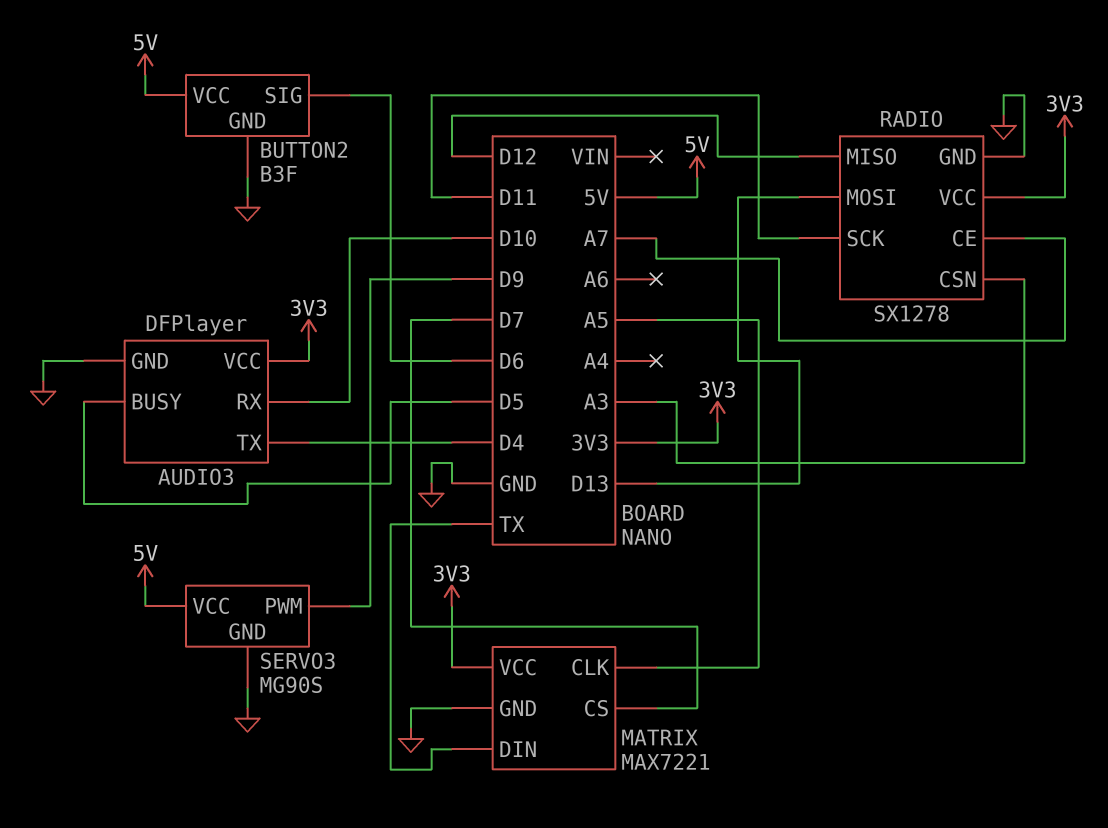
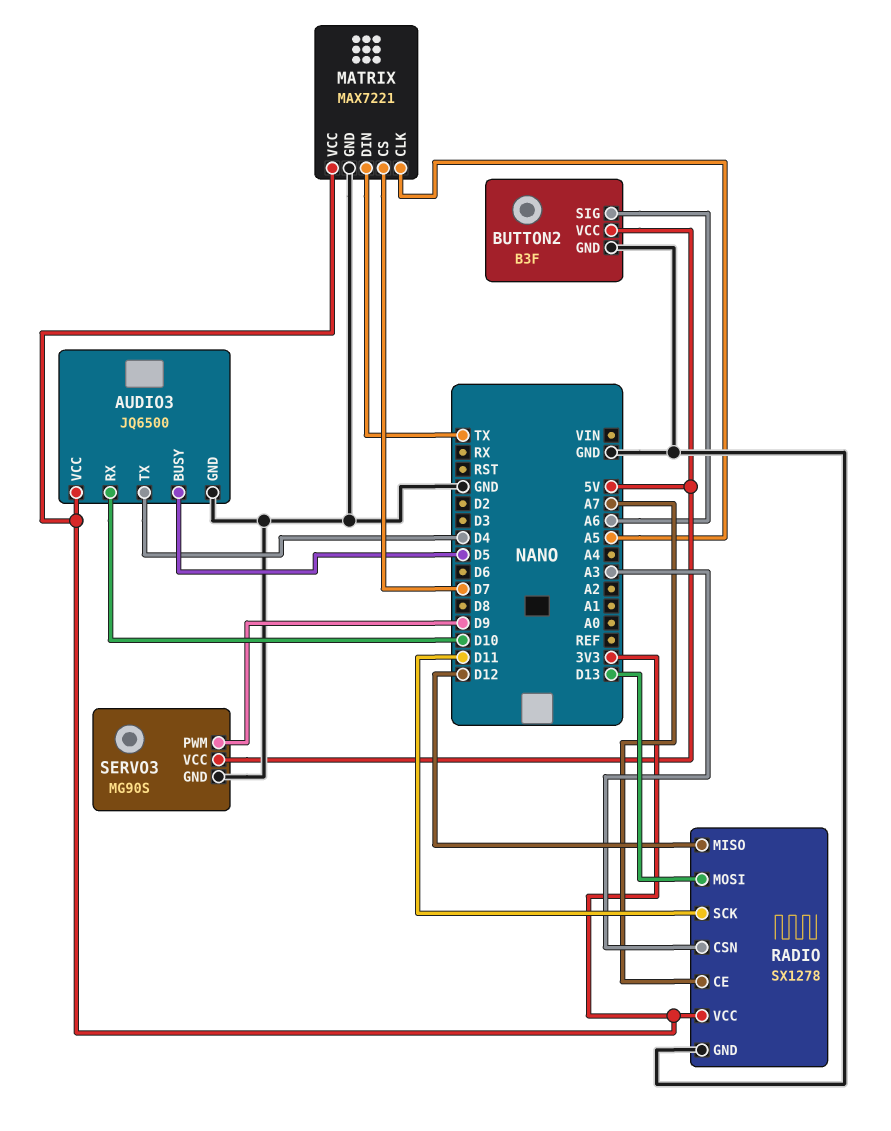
AUDIO3: DFPlayer -> JQ6500
BUTTON2 pin SIG: D6 -> A6

